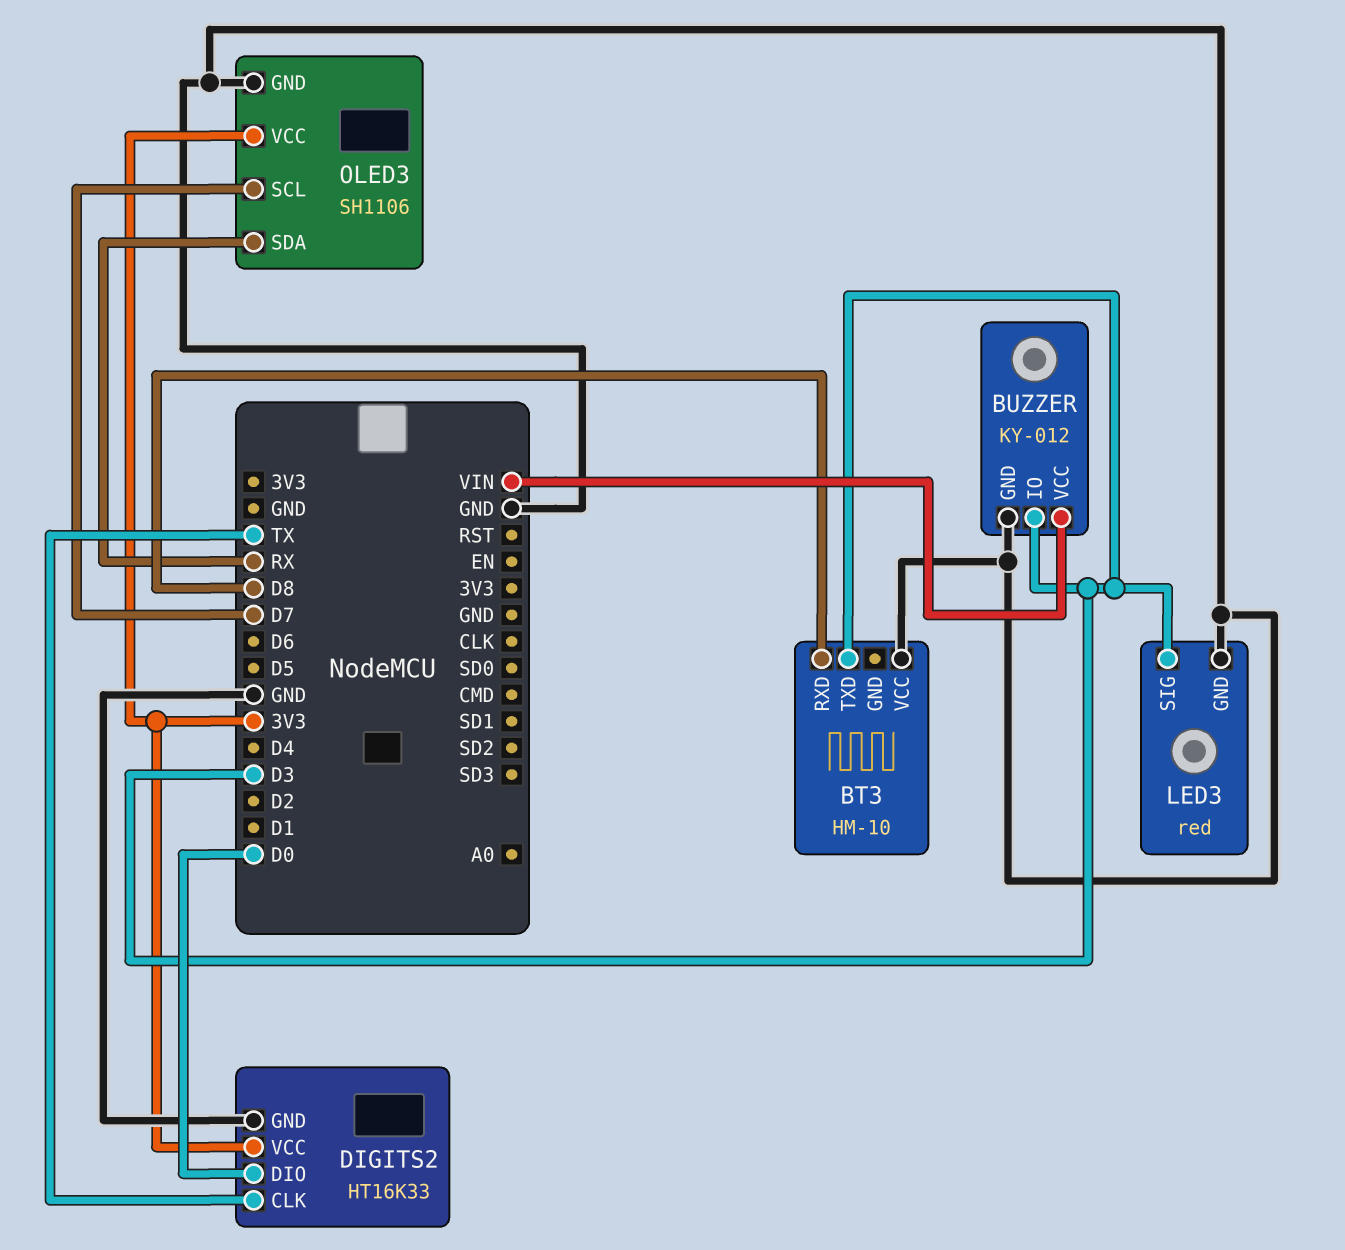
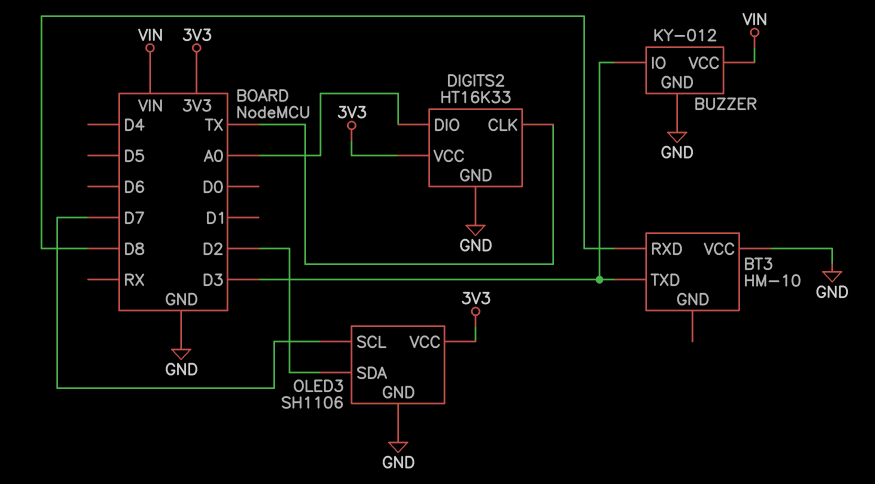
DIGITS2 pin DIO: D0 -> A0
LED3: red -> none
LED3 pin GND: GND -> none
LED3 pin SIG: D3 -> none
OLED3 pin SDA: RX -> D2

